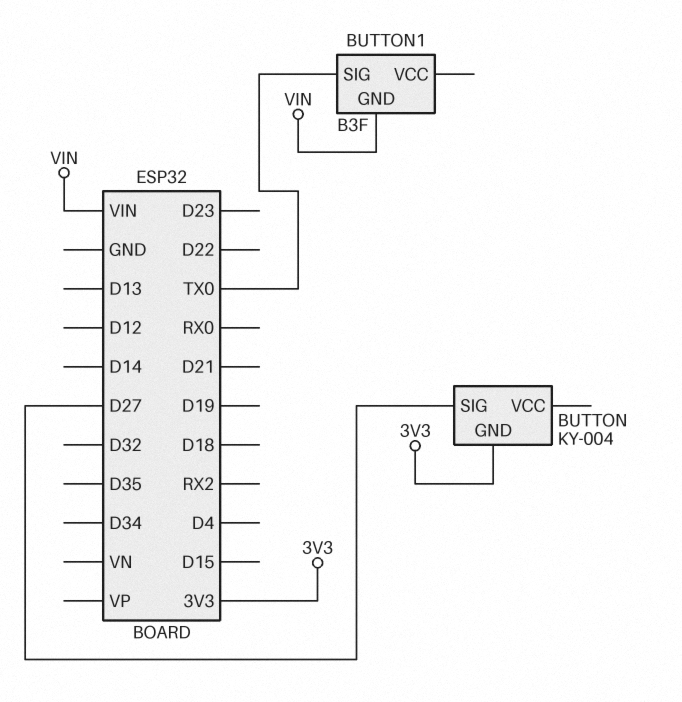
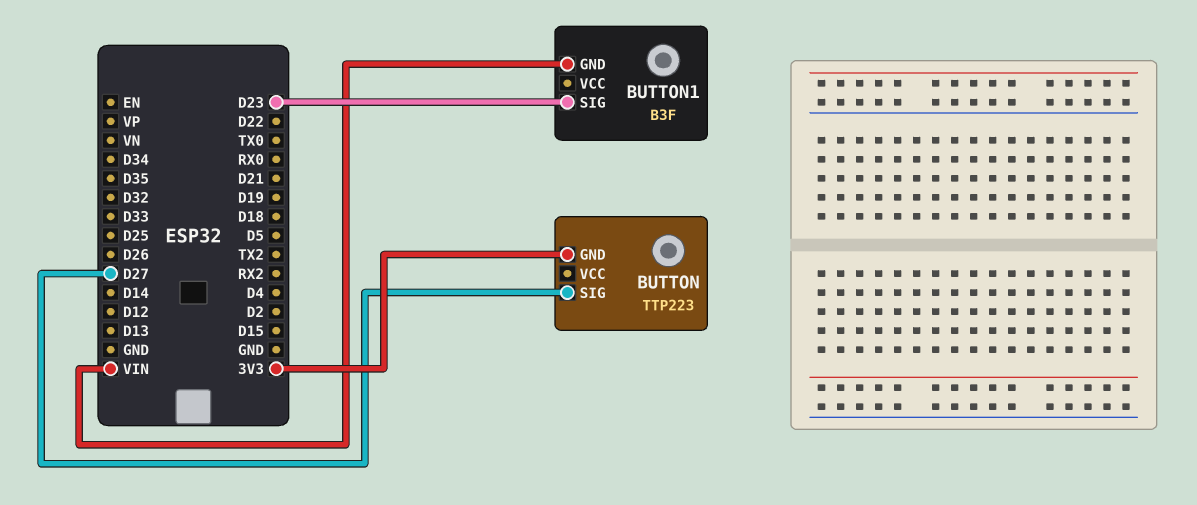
BUTTON: KY-004 -> TTP223
BUTTON1 pin SIG: TX0 -> D23

